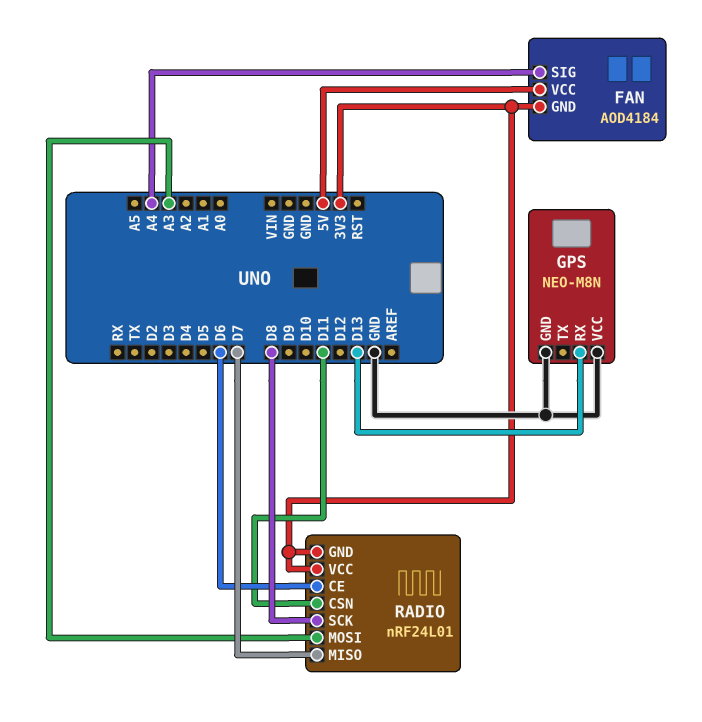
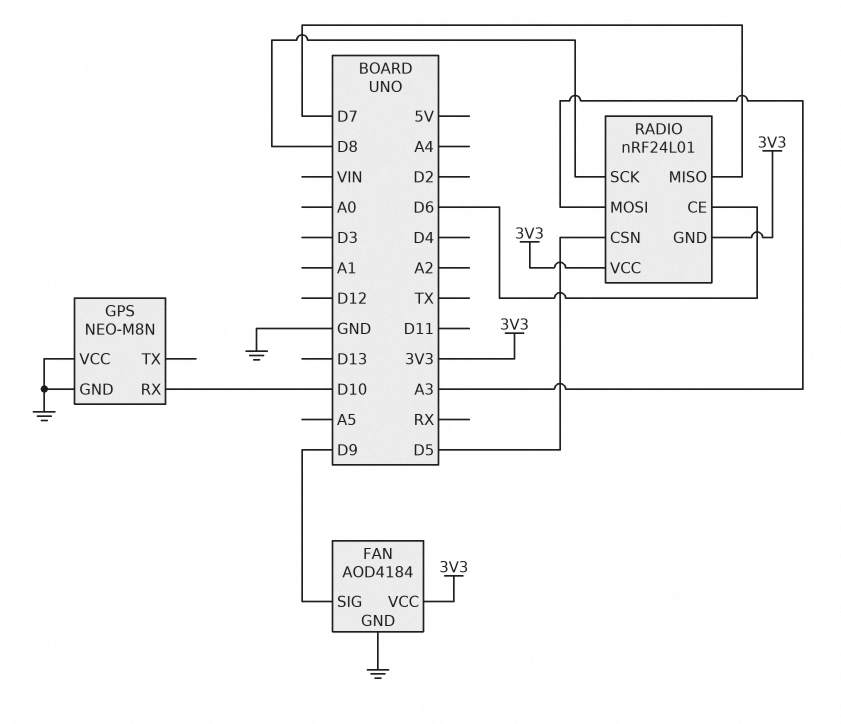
FAN pin GND: 3V3 -> GND
FAN pin SIG: A4 -> D9
FAN pin VCC: 5V -> 3V3
GPS pin RX: D13 -> D10
RADIO pin CSN: D11 -> D5

